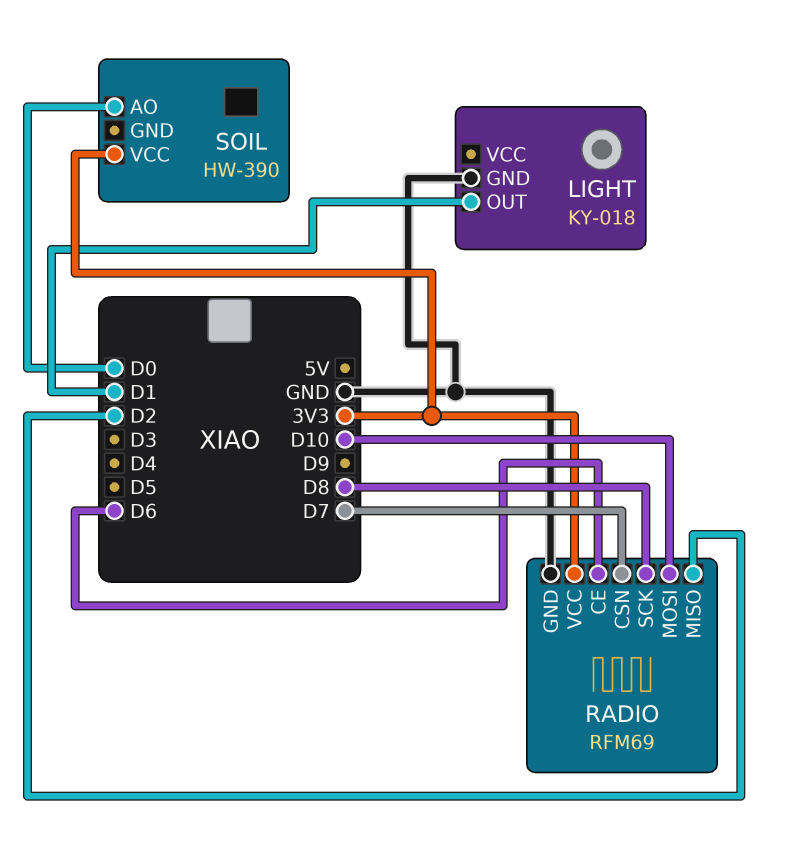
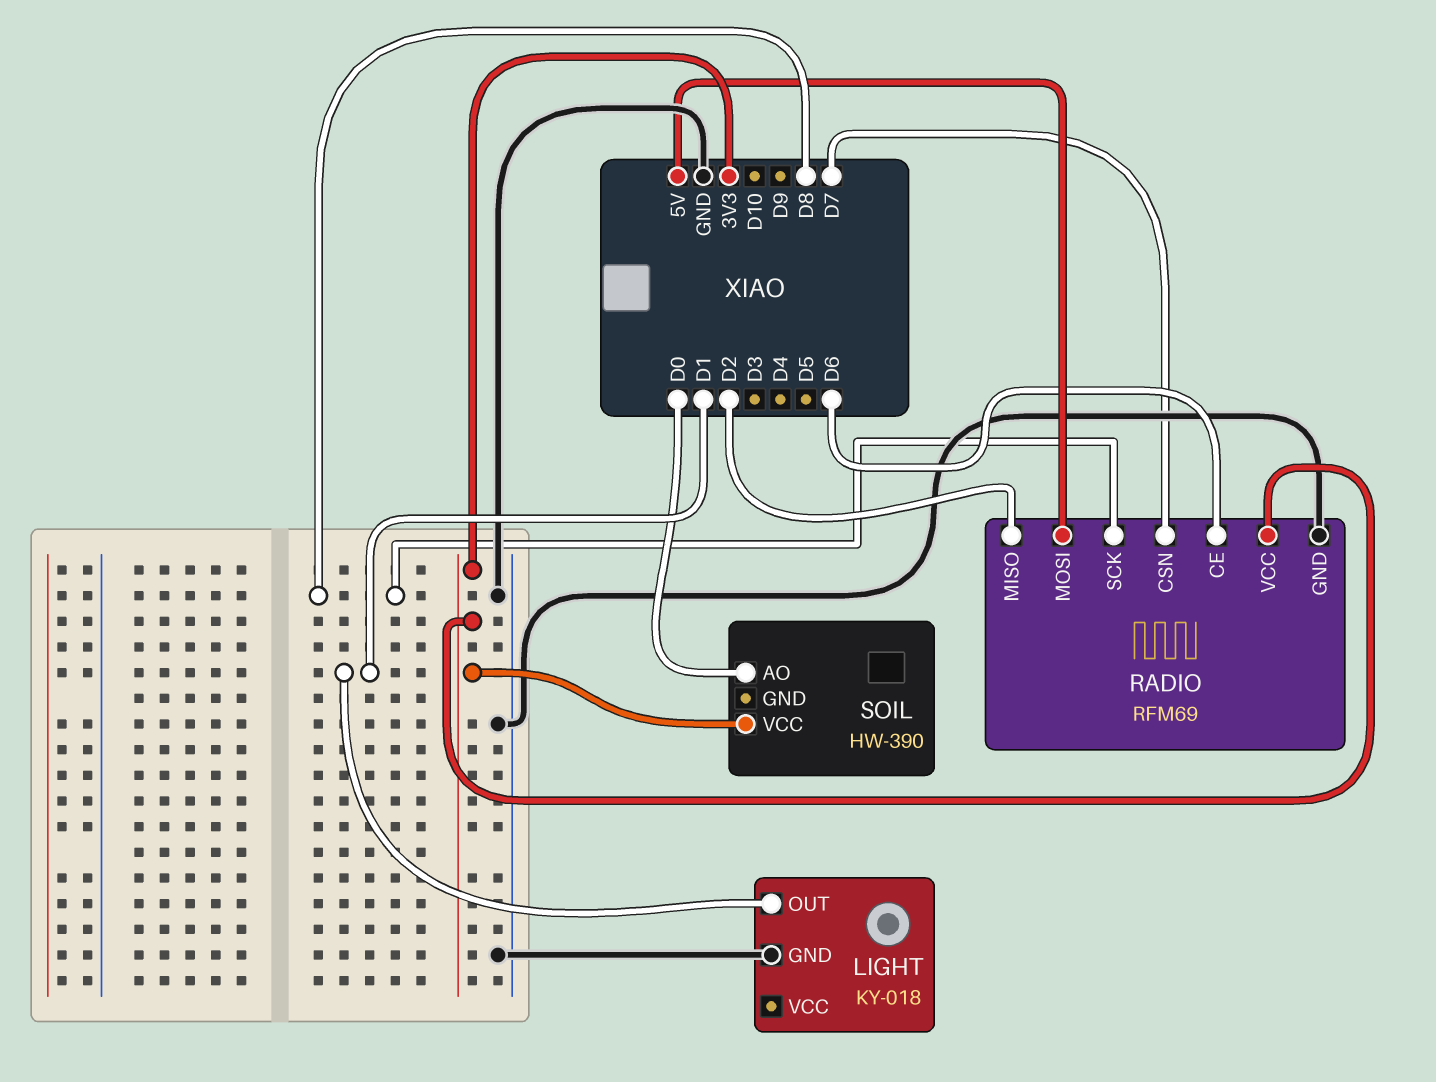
RADIO pin MOSI: D10 -> 5V

